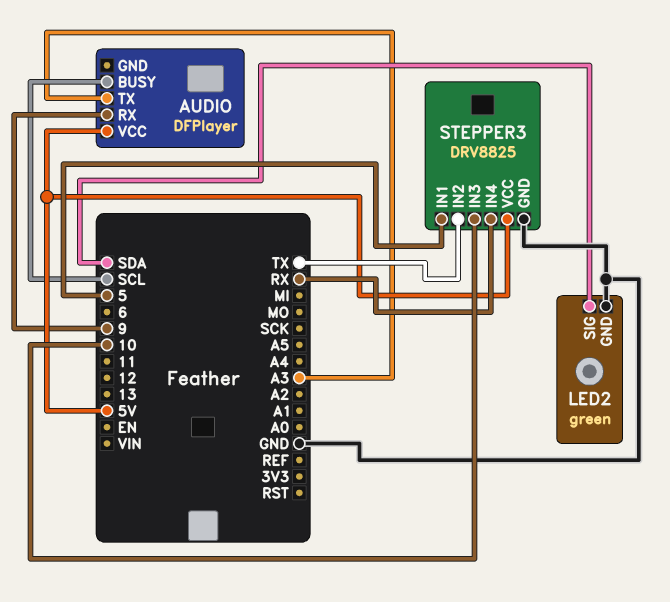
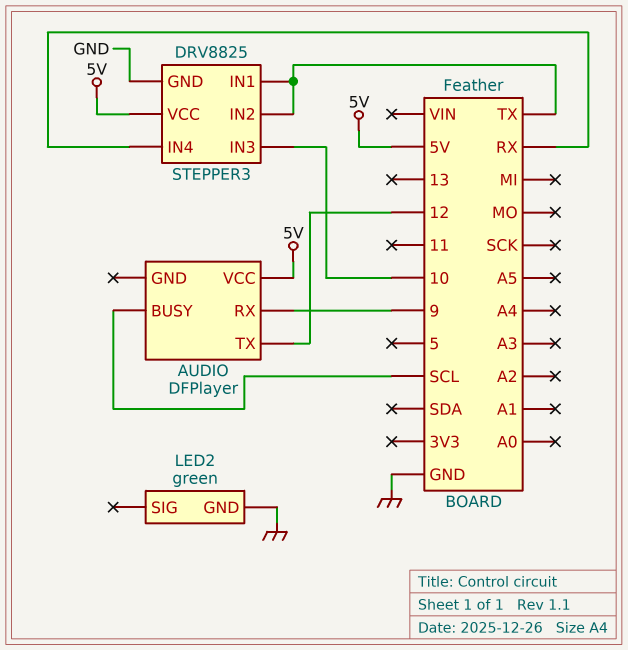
AUDIO pin TX: A3 -> 12
LED2 pin SIG: SDA -> none
STEPPER3 pin IN1: 5 -> TX

